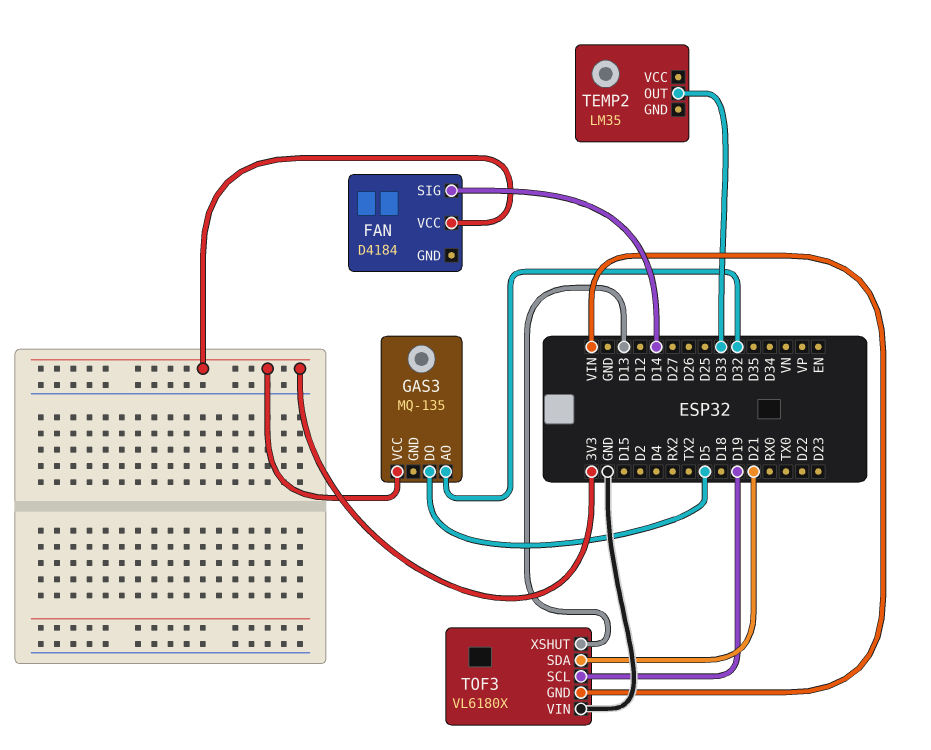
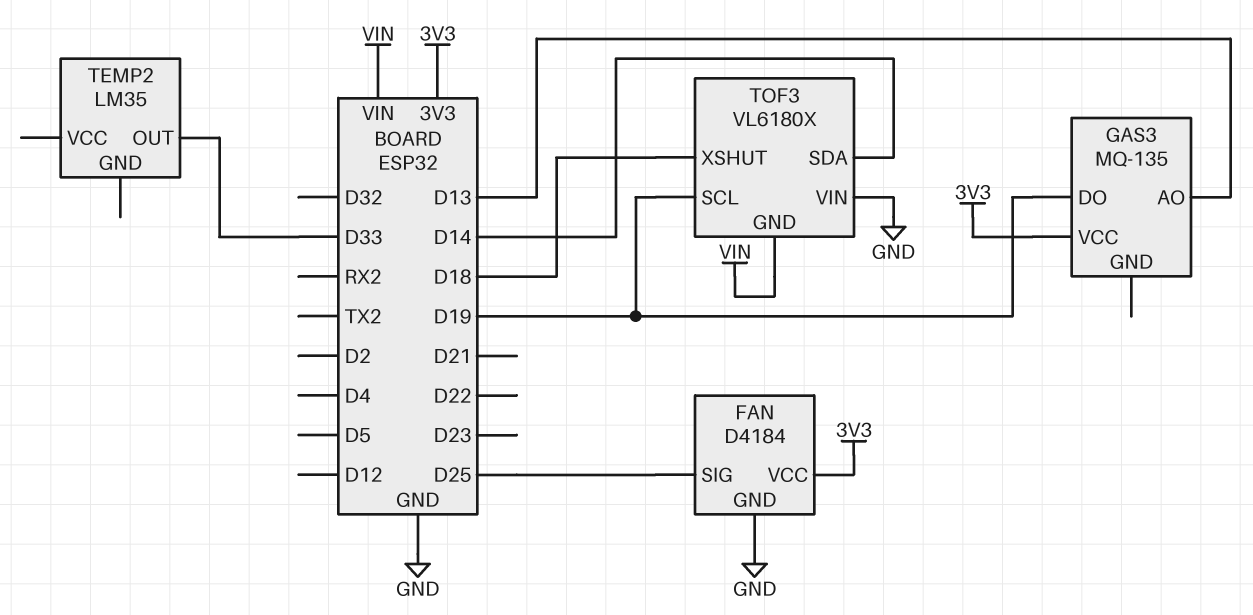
FAN pin GND: none -> GND
FAN pin SIG: D14 -> D25
GAS3 pin AO: D32 -> D13
GAS3 pin DO: D5 -> D19
TOF3 pin SDA: D21 -> D14
TOF3 pin XSHUT: D13 -> D18

